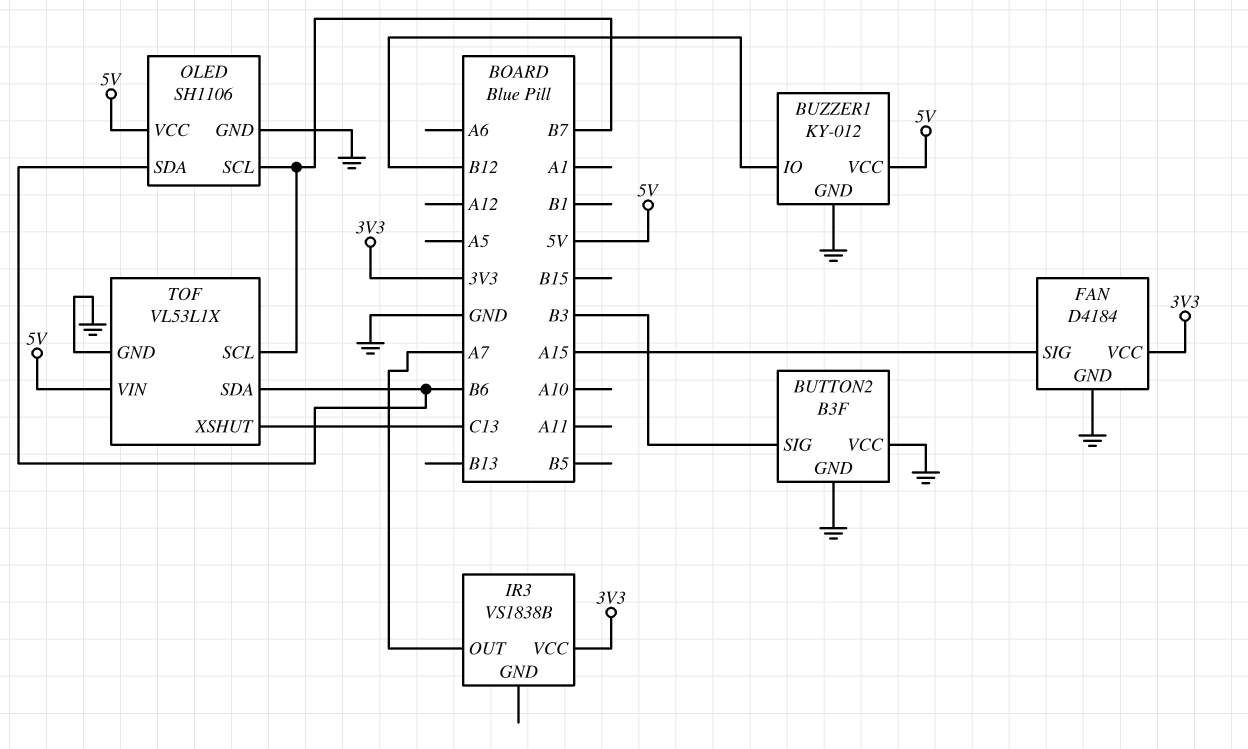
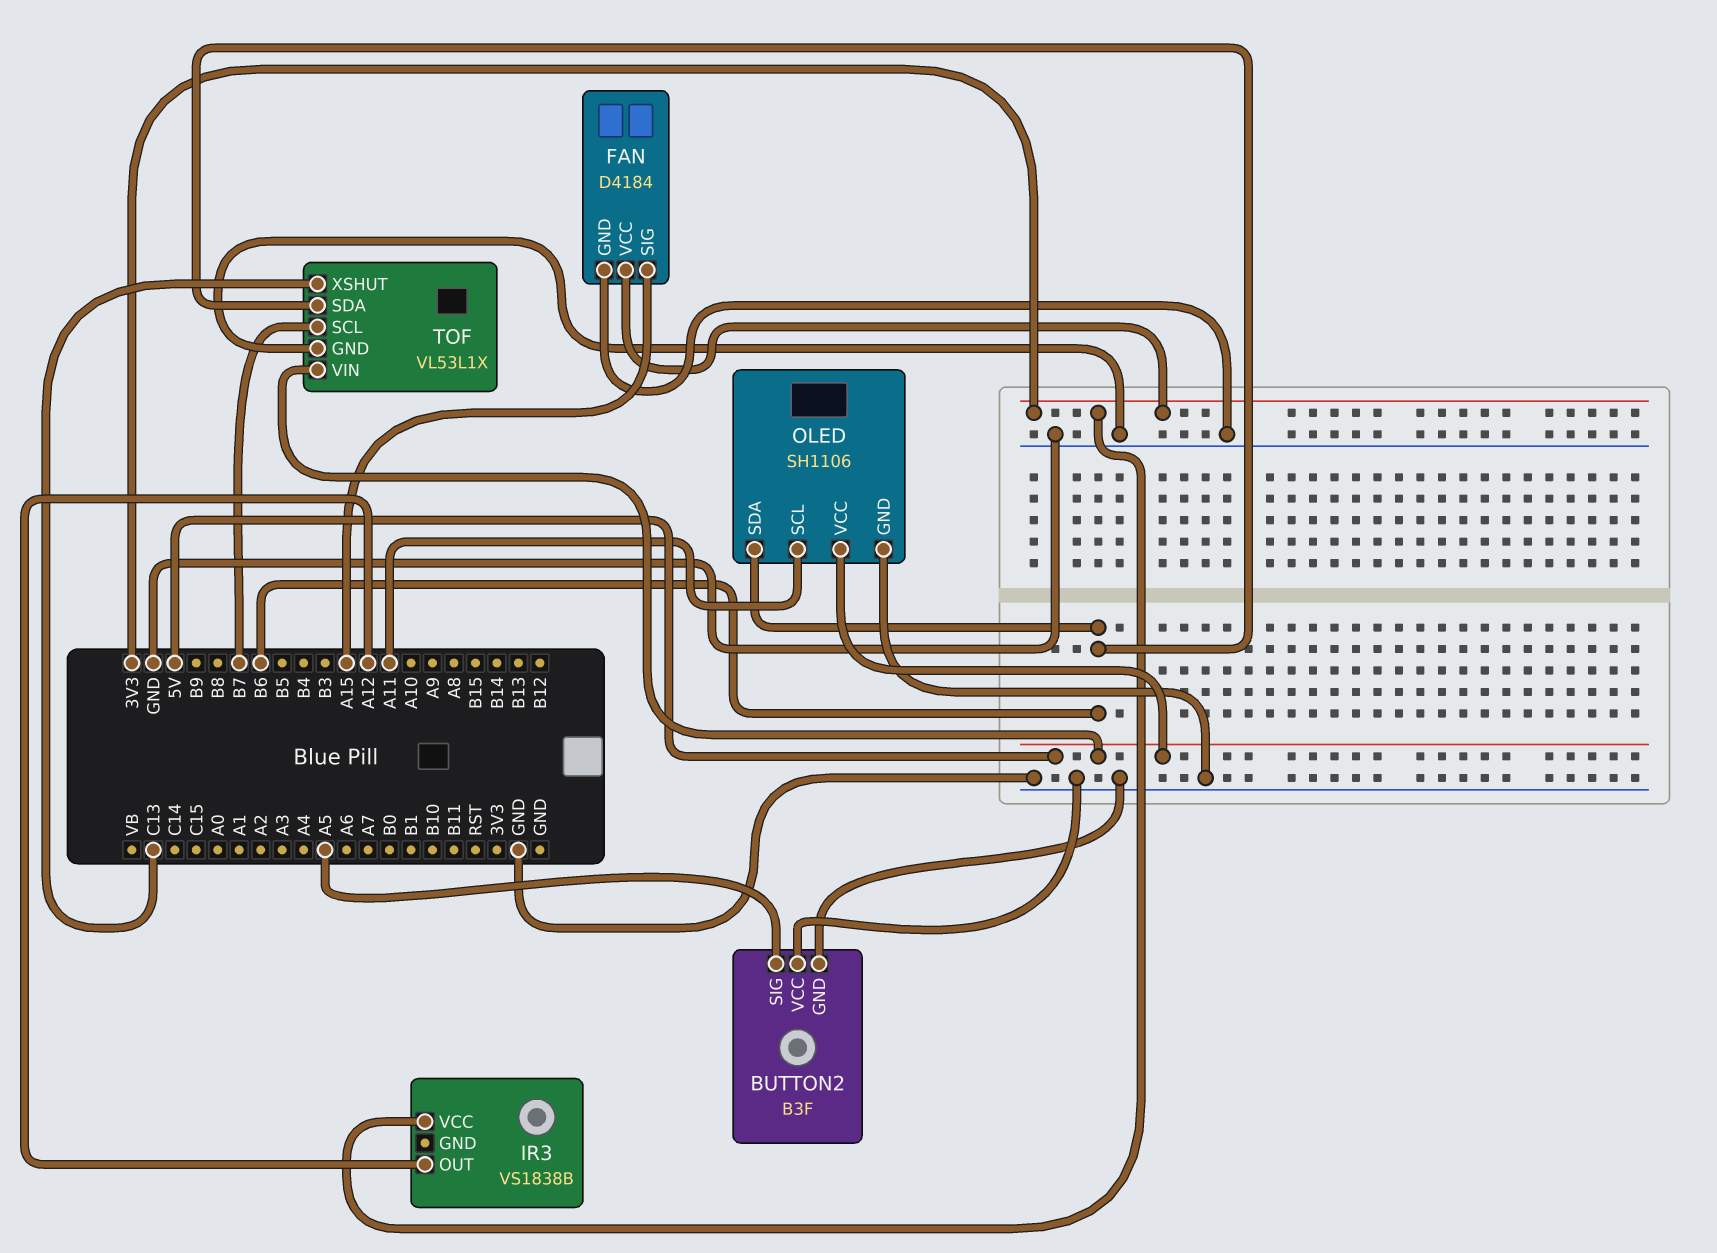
BUTTON2 pin SIG: B3 -> A5
BUZZER1: KY-012 -> none
BUZZER1 pin GND: GND -> none
BUZZER1 pin IO: B12 -> none
BUZZER1 pin VCC: 5V -> none
IR3 pin OUT: A7 -> A12
OLED pin SCL: B7 -> A11

